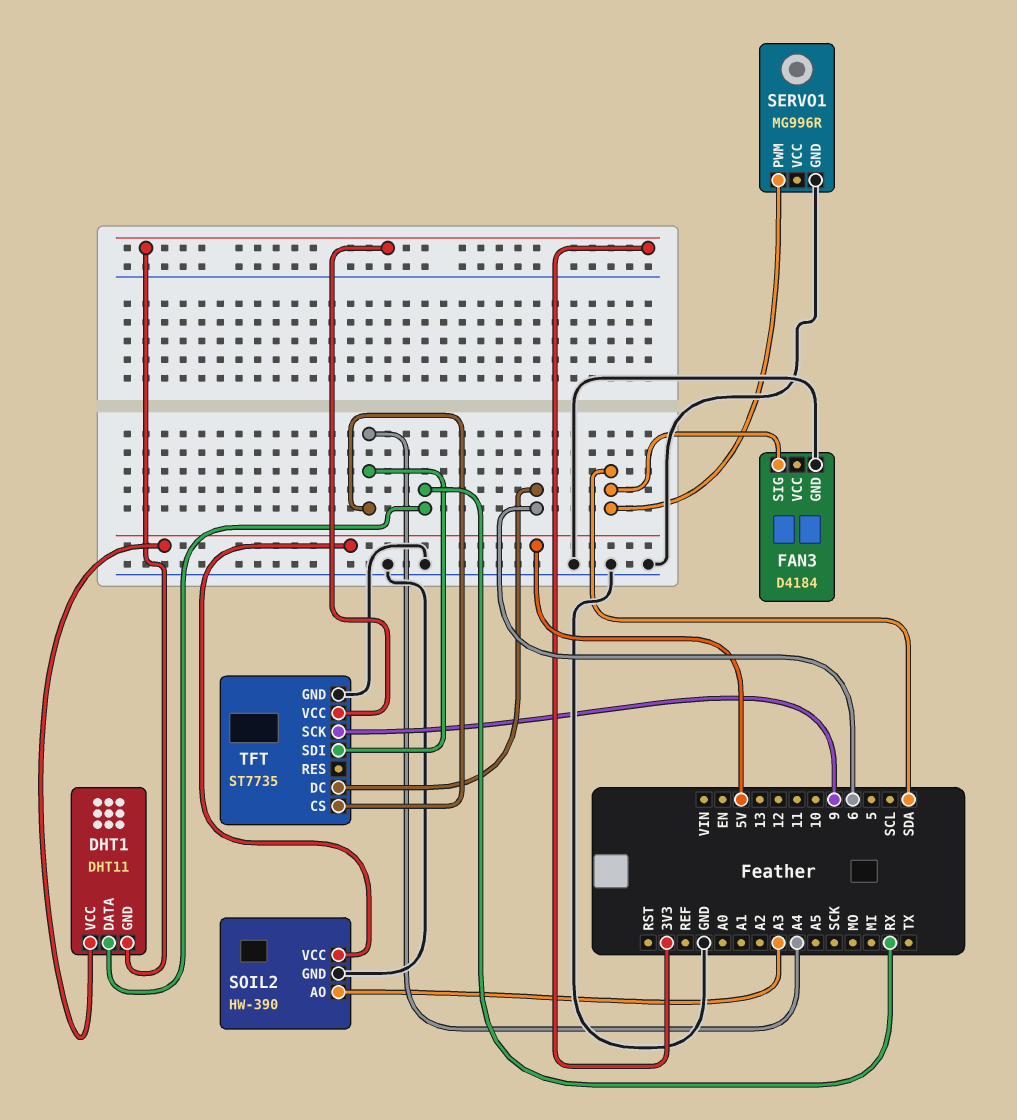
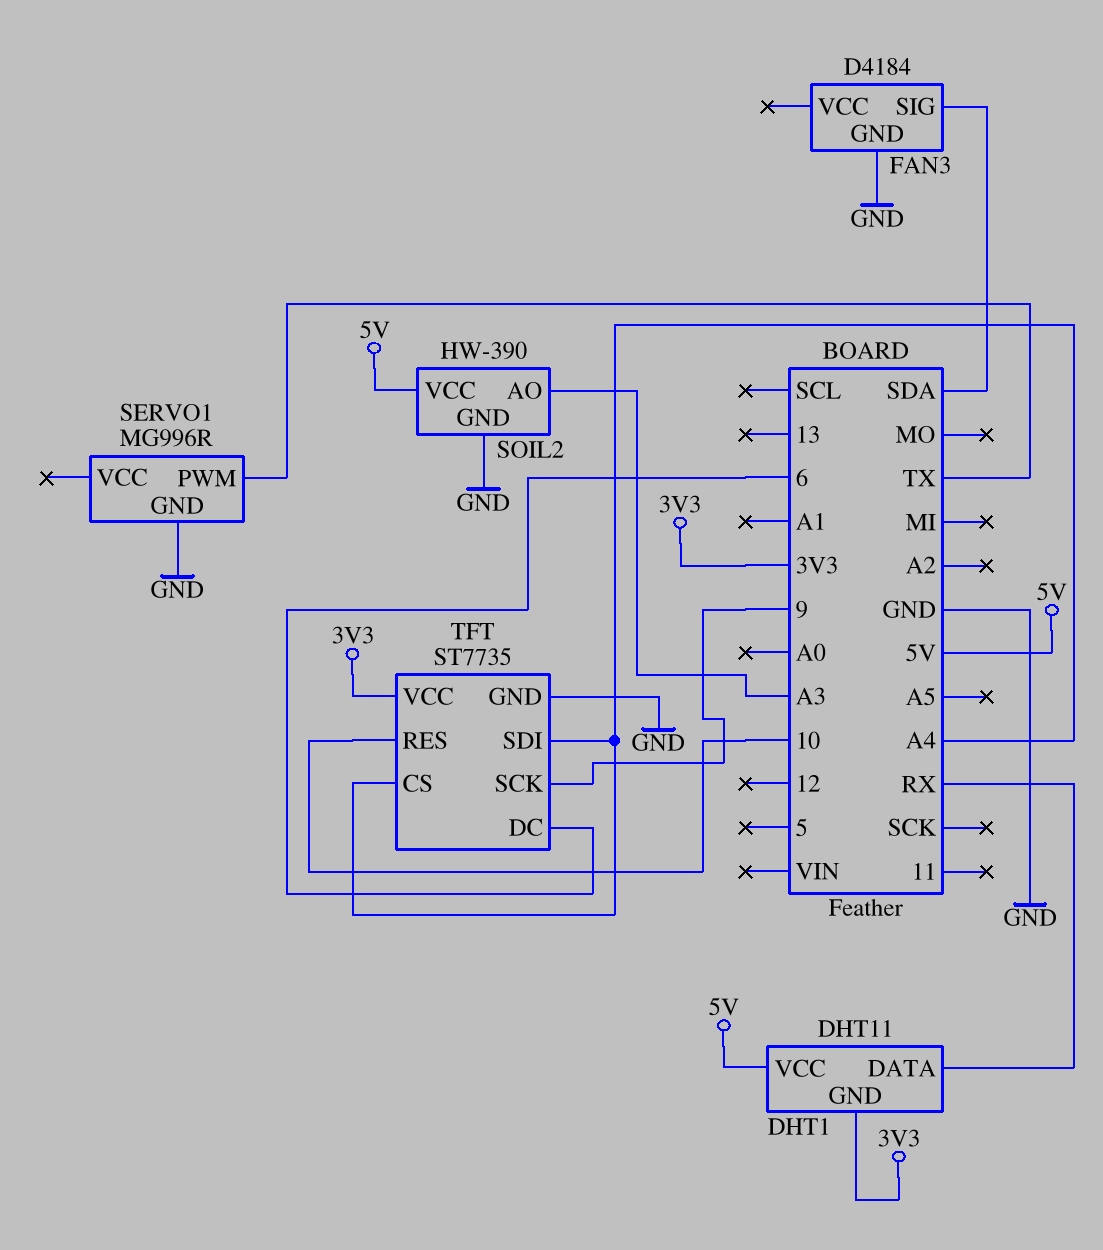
SERVO1 pin PWM: SDA -> TX
TFT pin RES: none -> 10

